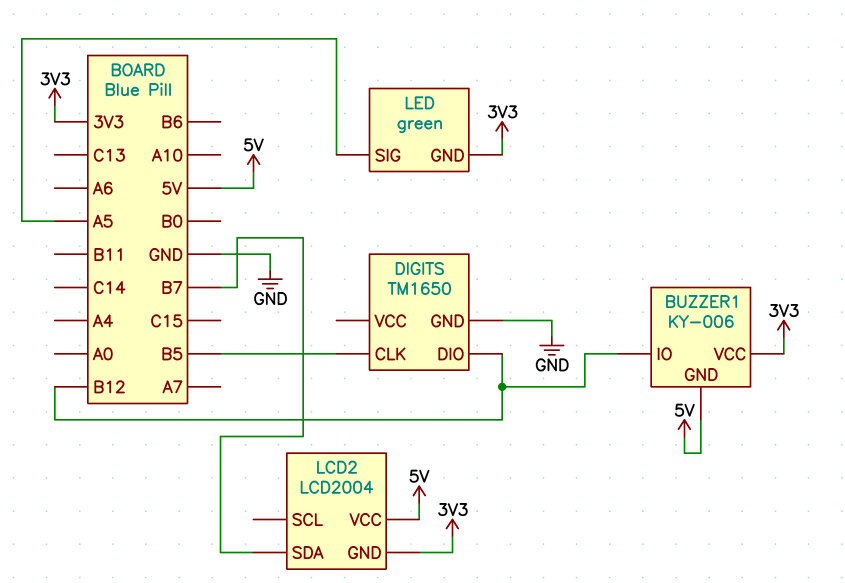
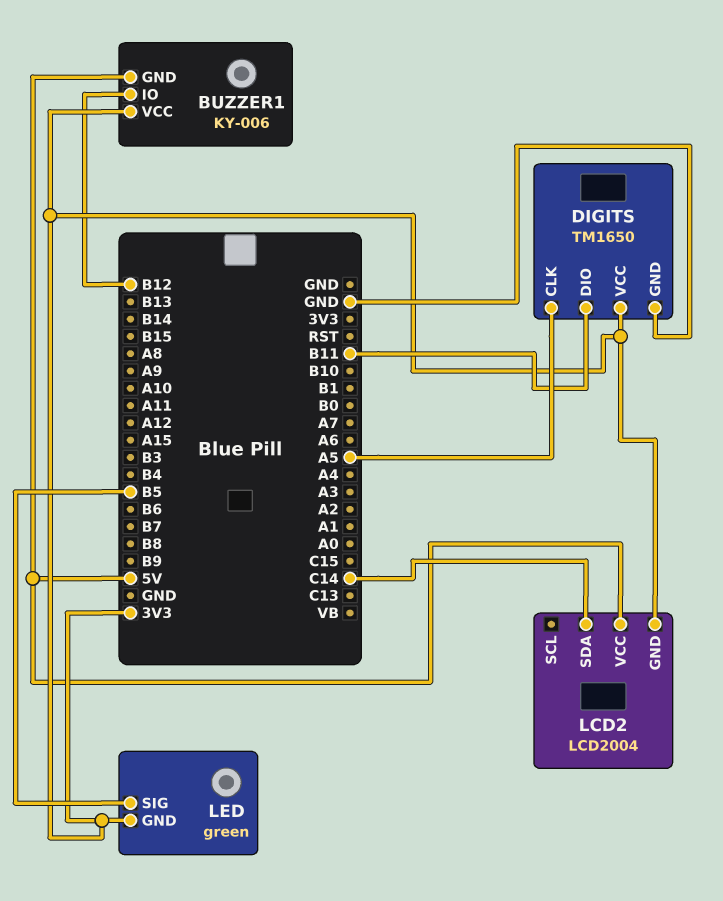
DIGITS pin CLK: B5 -> A5
DIGITS pin DIO: B12 -> B11
DIGITS pin VCC: none -> 3V3
LCD2 pin SDA: B7 -> C14
LED pin SIG: A5 -> B5

